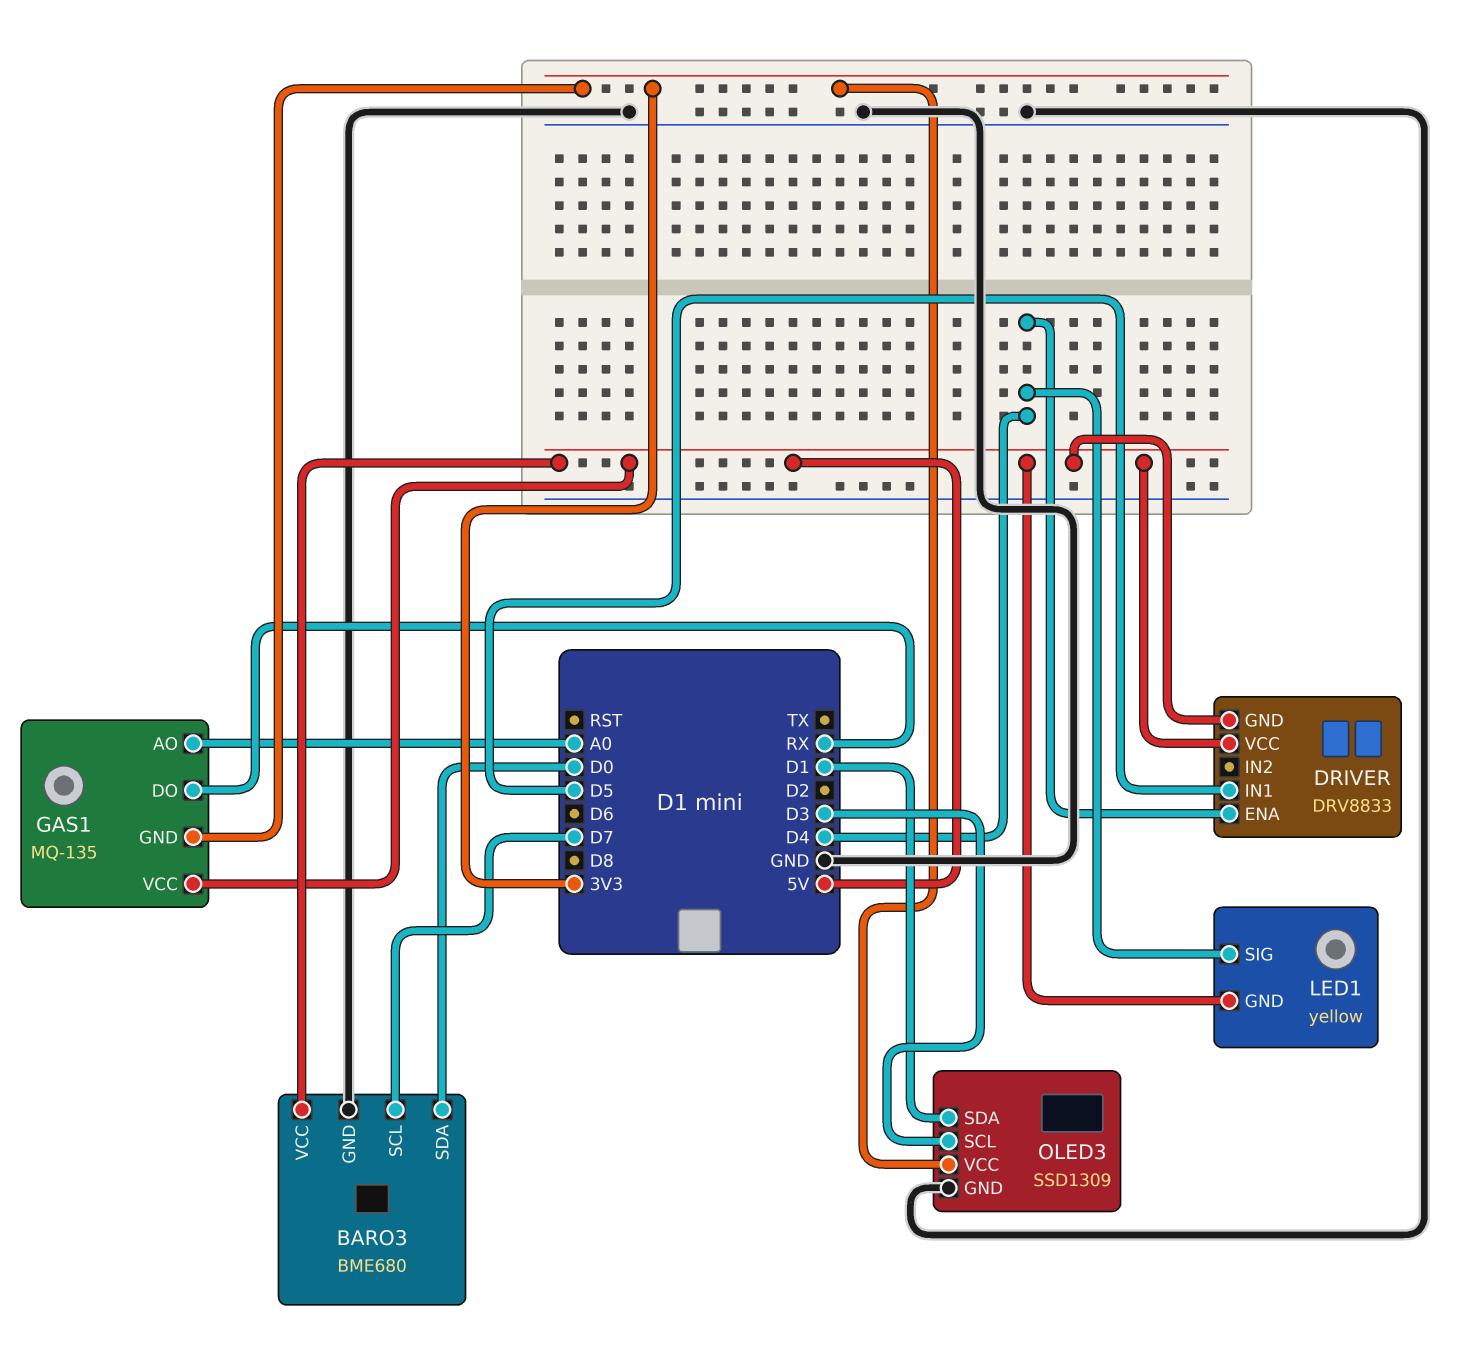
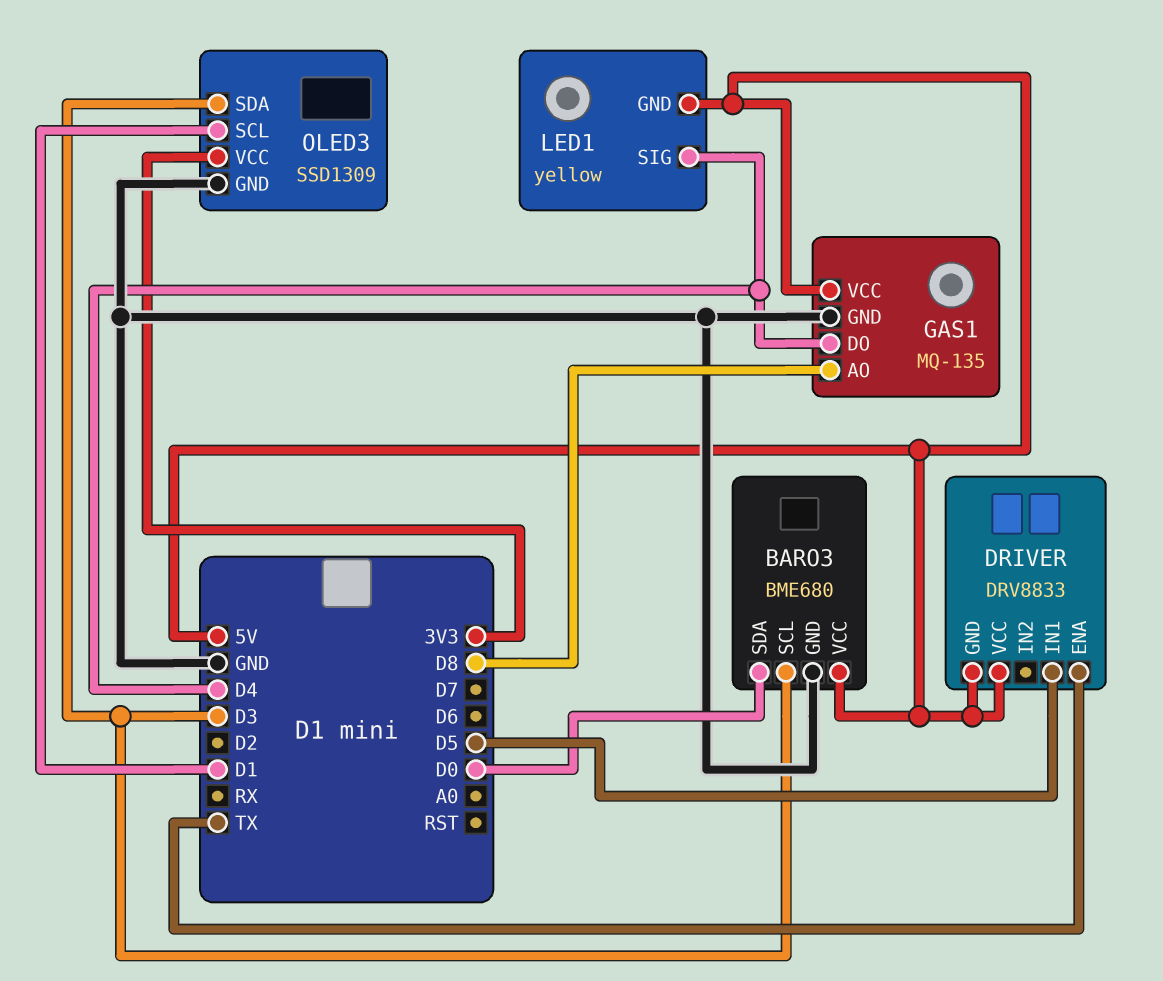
BARO3 pin SCL: D7 -> D3
DRIVER pin ENA: D4 -> TX
GAS1 pin AO: A0 -> D8
GAS1 pin DO: RX -> D4
GAS1 pin GND: 3V3 -> GND
OLED3 pin SCL: D3 -> D1
OLED3 pin SDA: D1 -> D3

